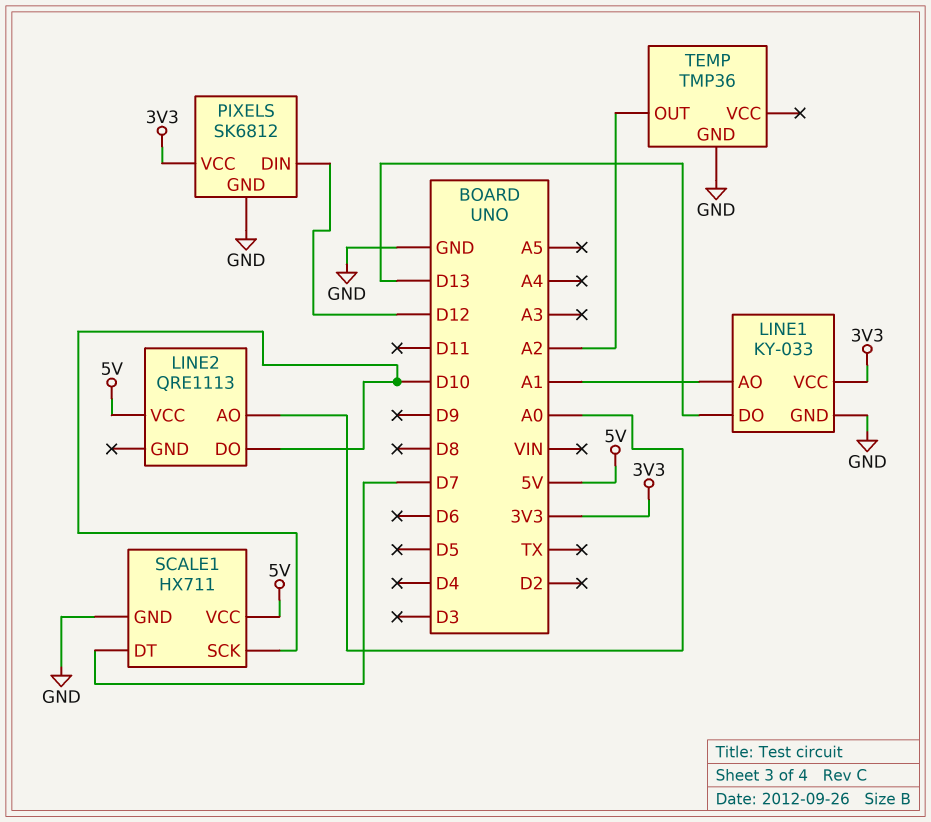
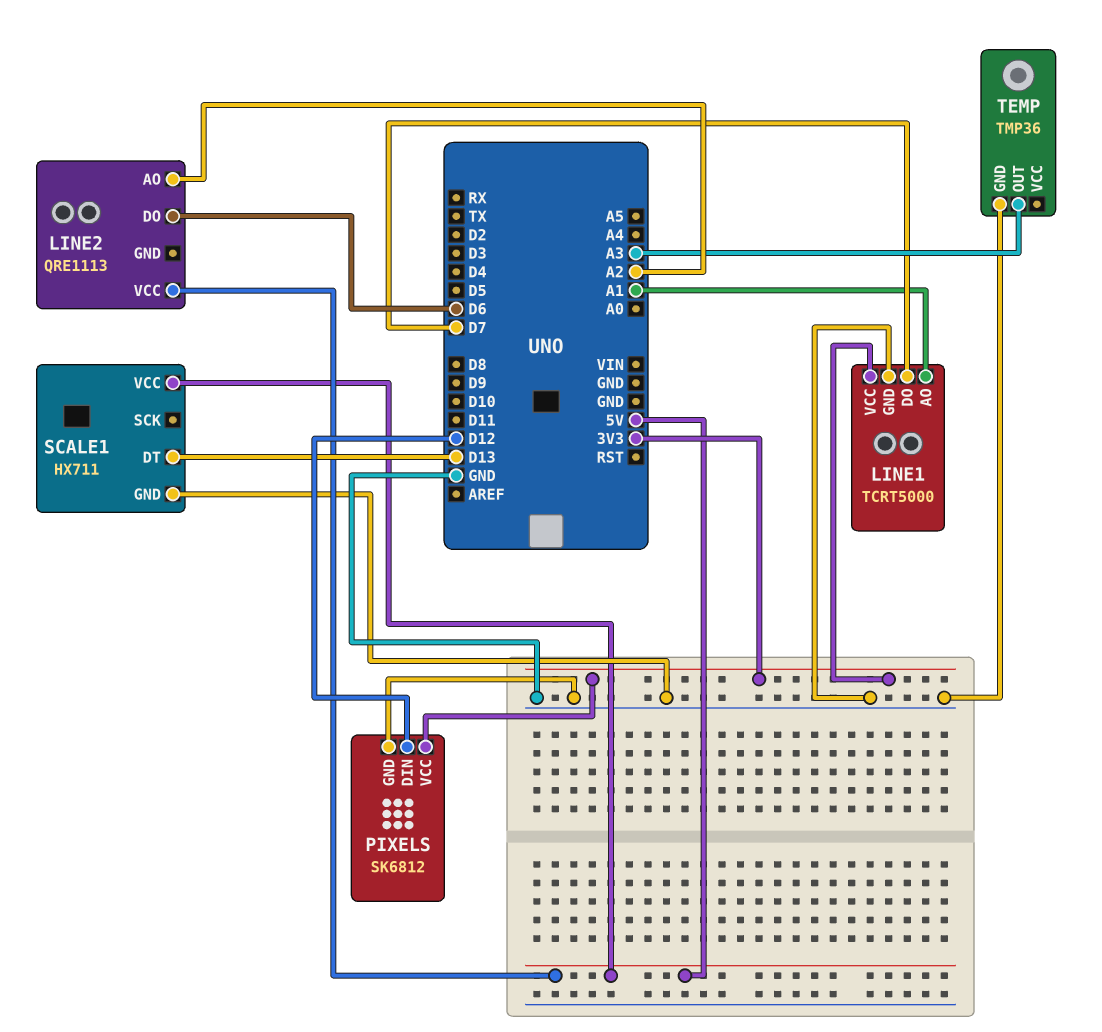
LINE1: KY-033 -> TCRT5000
LINE1 pin DO: D13 -> D7
LINE2 pin AO: A0 -> A2
LINE2 pin DO: D10 -> D6
SCALE1 pin DT: D7 -> D13
SCALE1 pin SCK: D10 -> none
TEMP pin OUT: A2 -> A3

